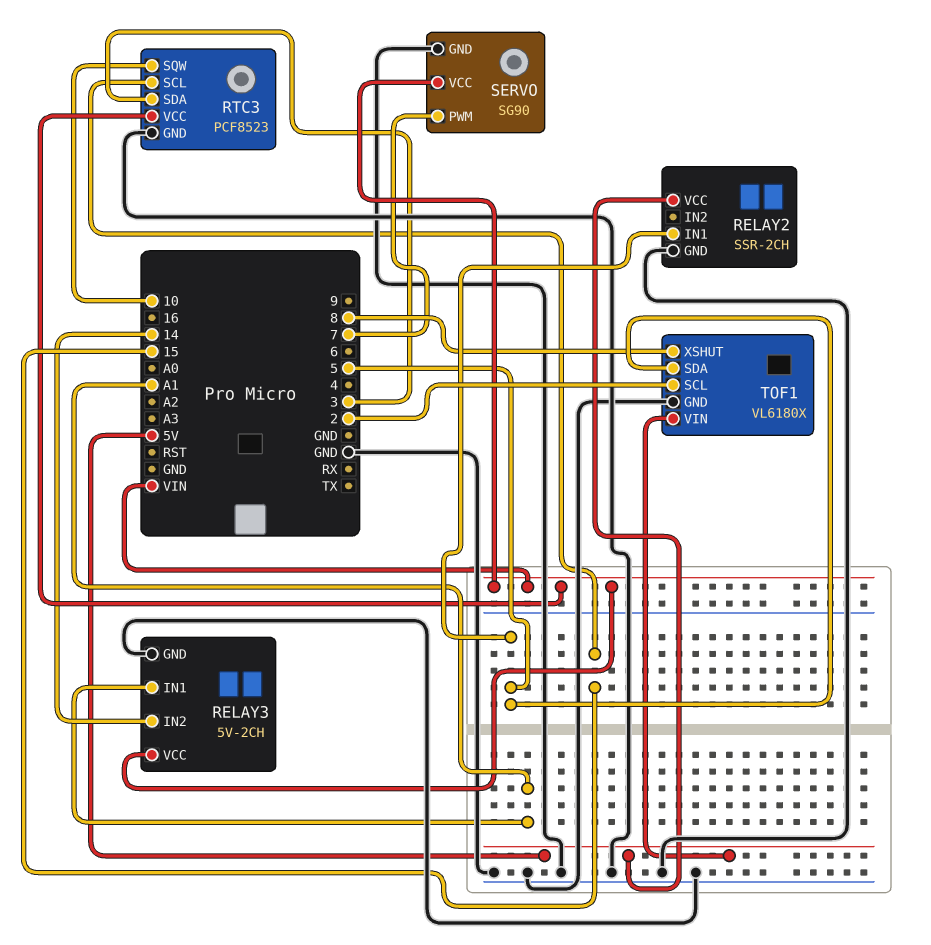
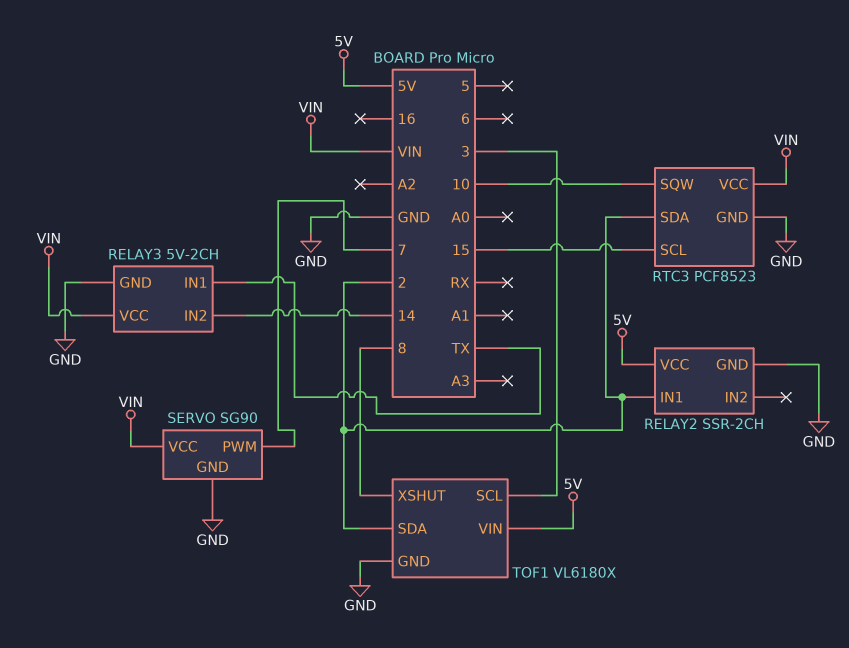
RELAY2 pin IN1: 5 -> 2
RELAY3 pin IN1: A1 -> TX
RTC3 pin SDA: 3 -> 2
TOF1 pin SCL: 2 -> 3
TOF1 pin SDA: 5 -> 2

